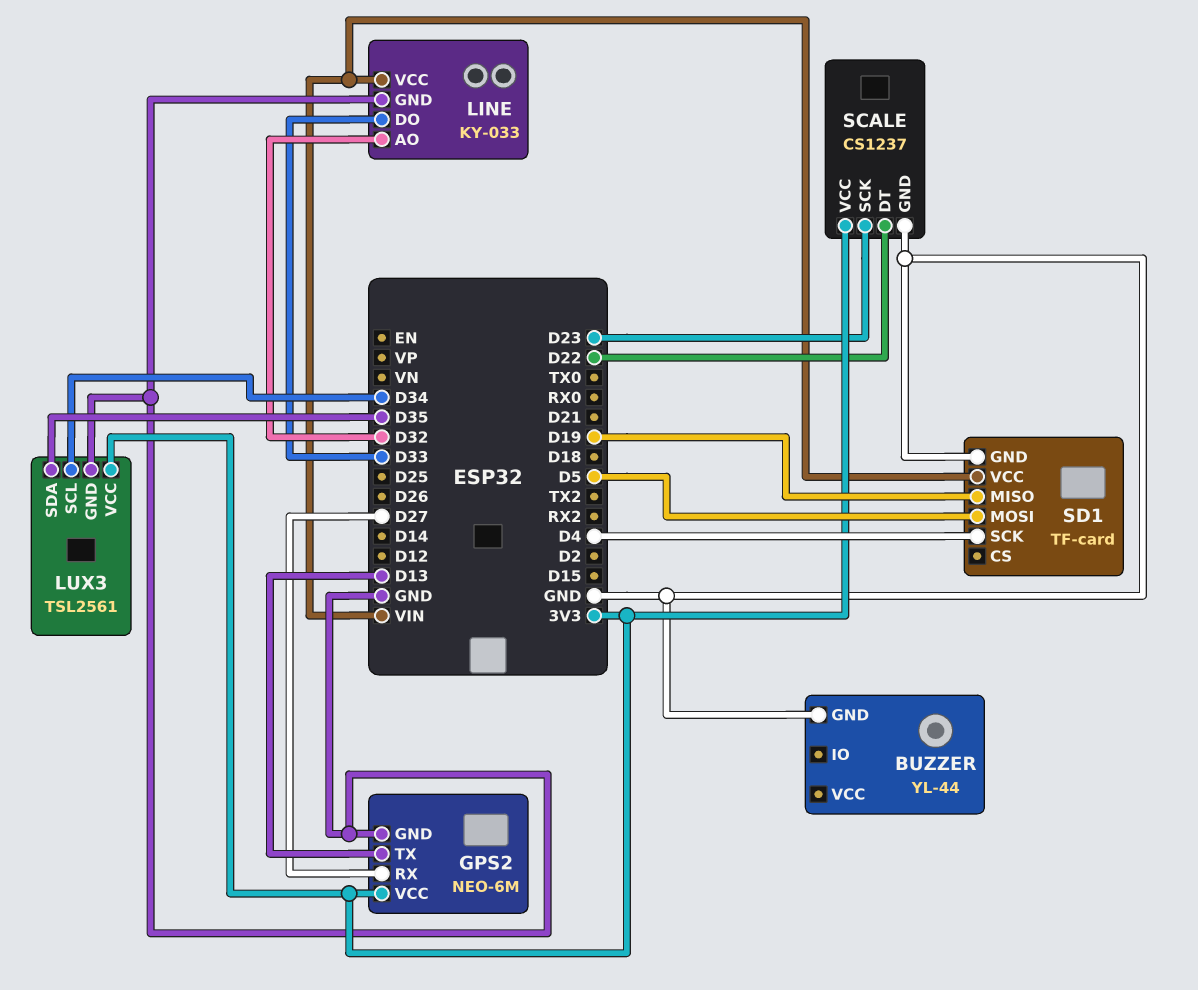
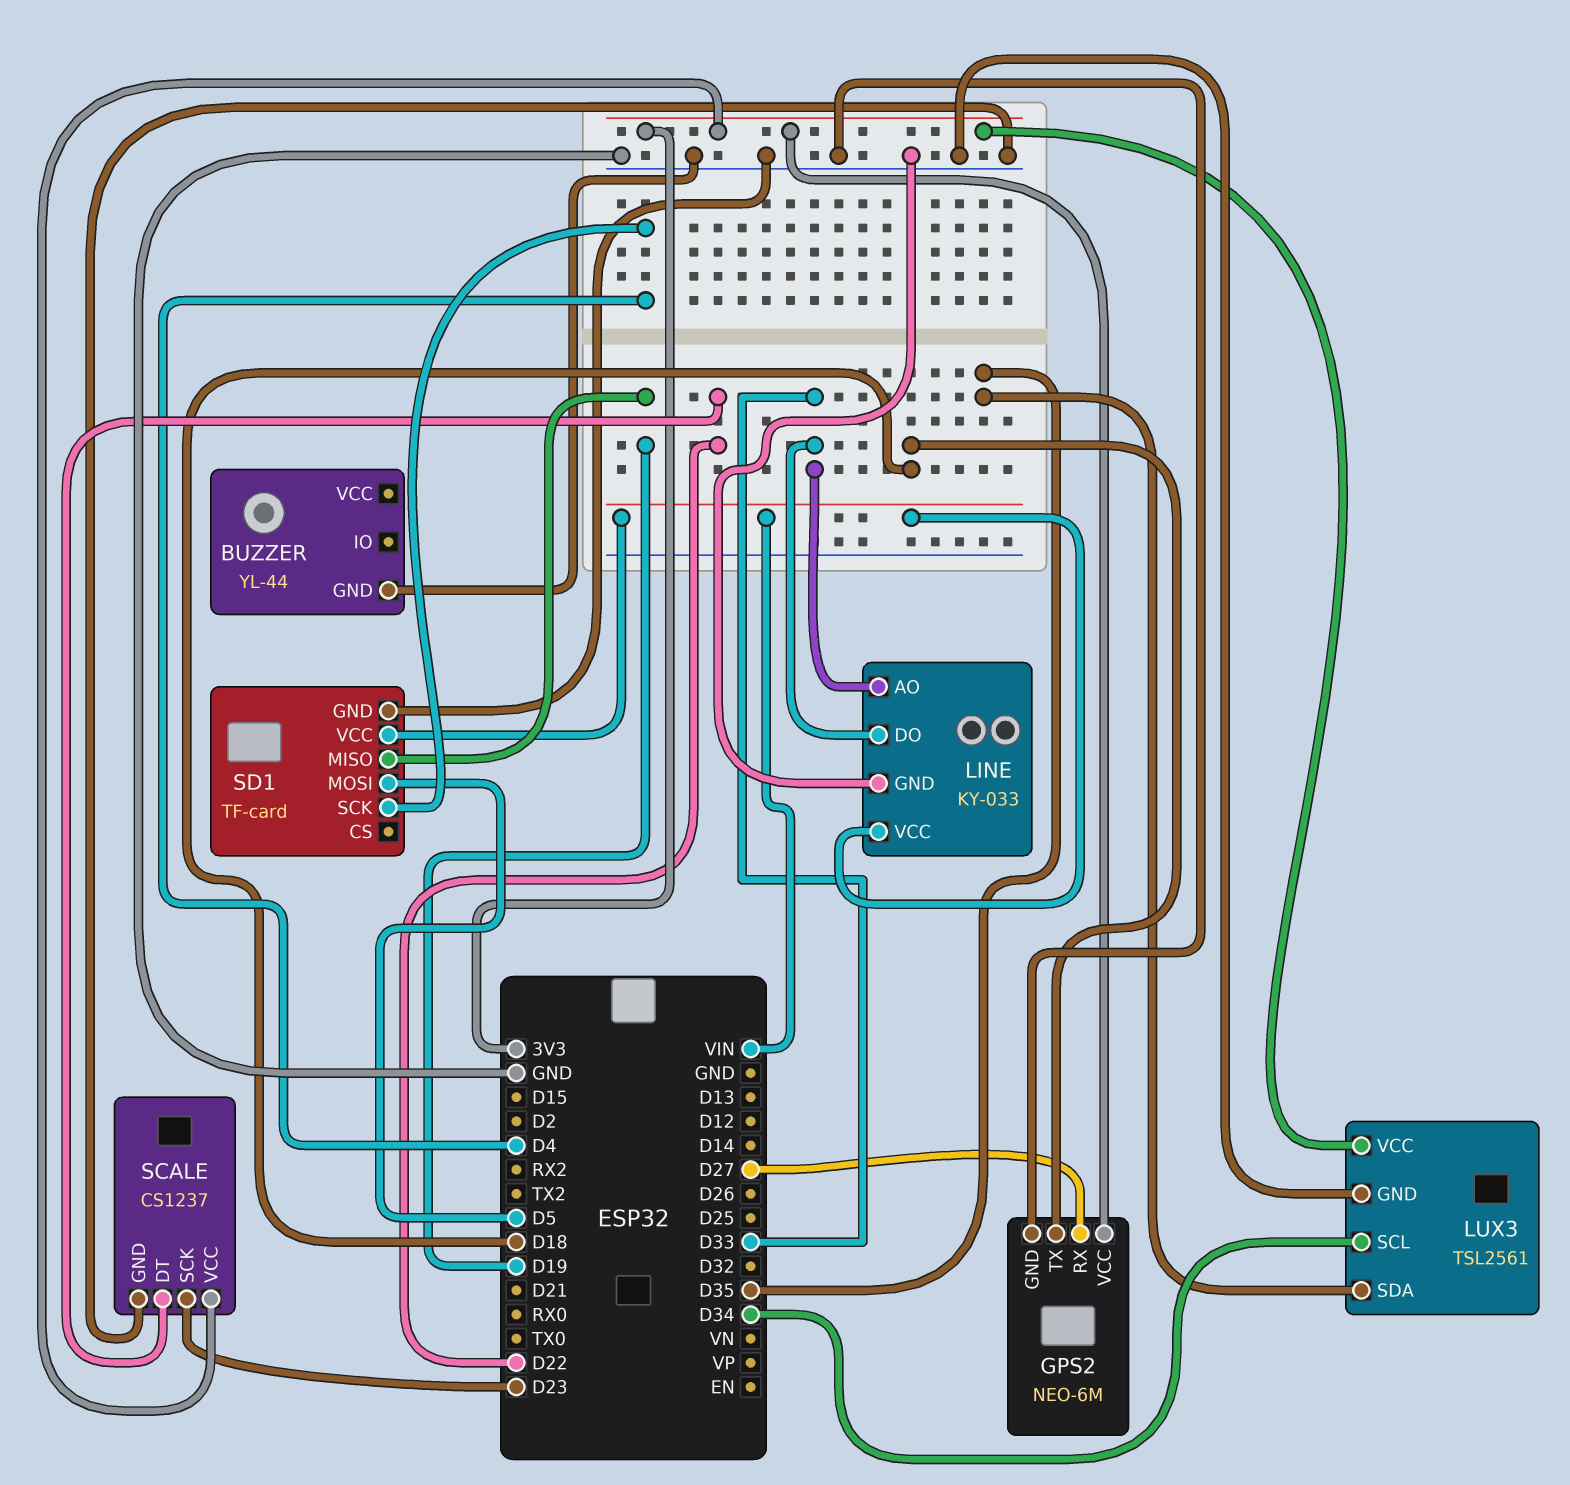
GPS2 pin TX: D13 -> D18
LINE pin AO: D32 -> D33

